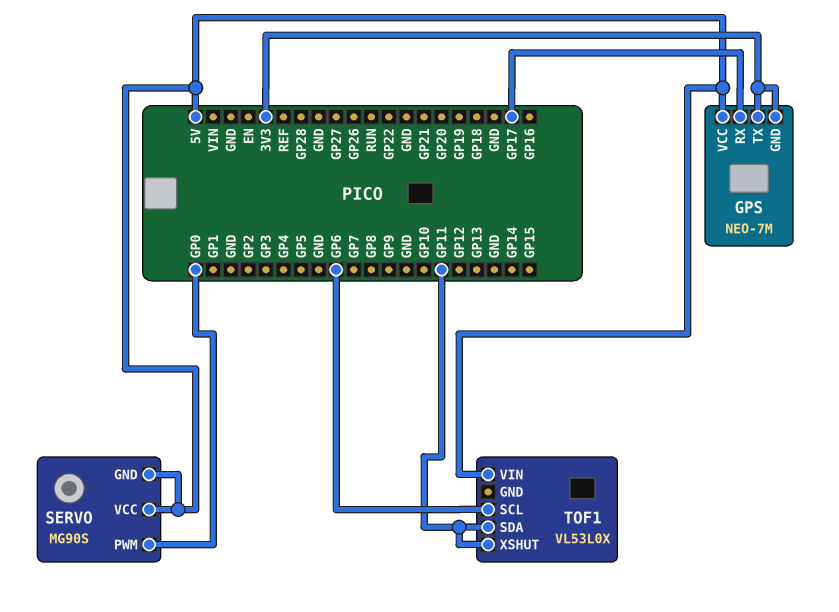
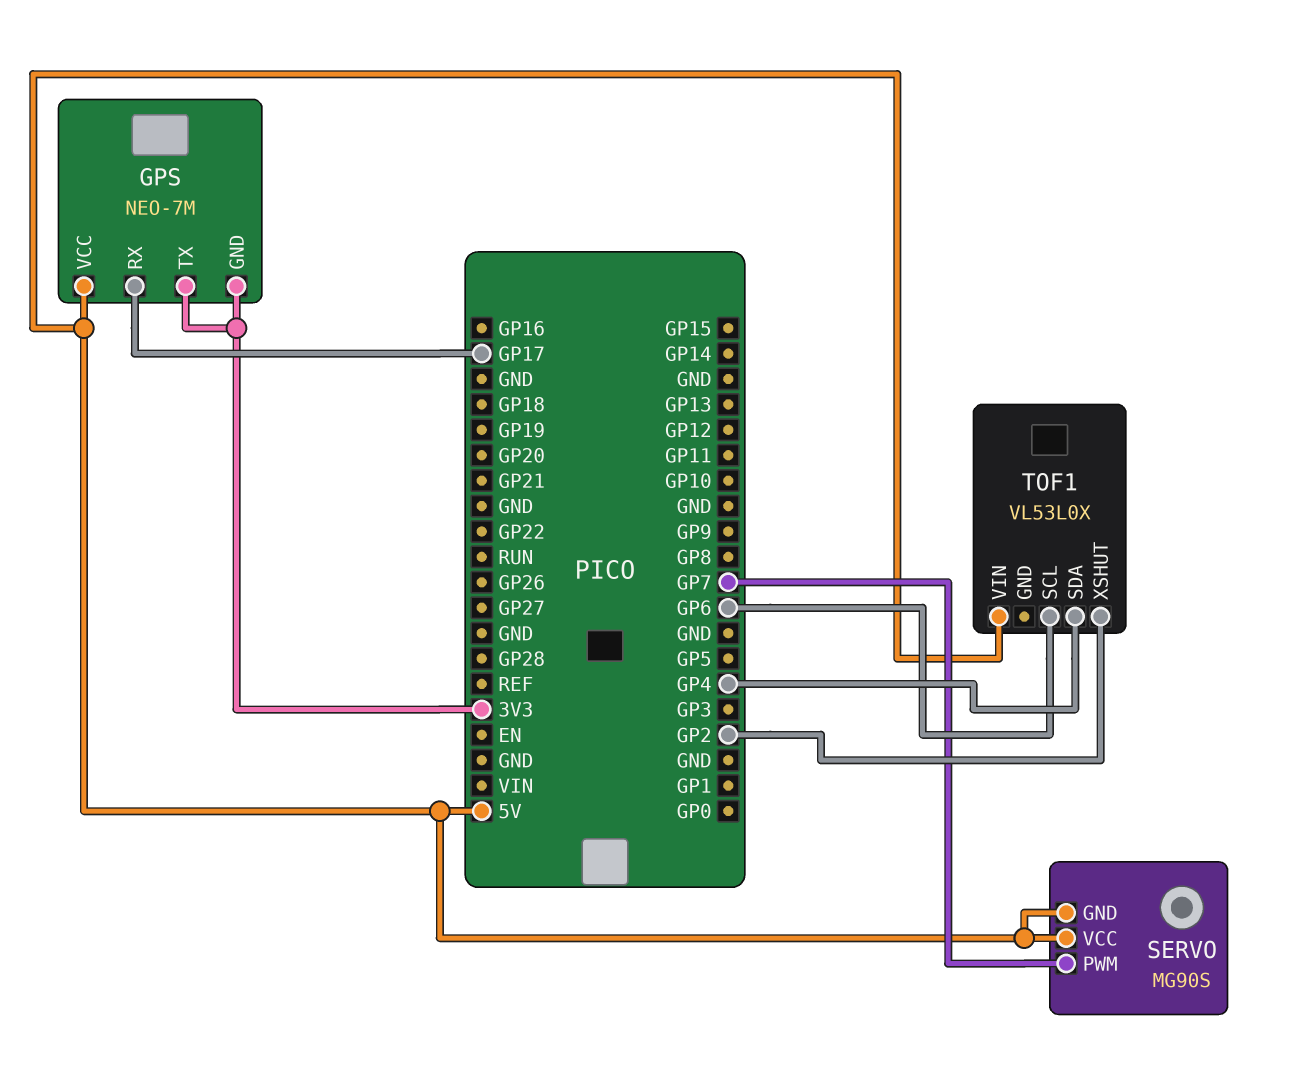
SERVO pin PWM: GP0 -> GP7
TOF1 pin SDA: GP11 -> GP4
TOF1 pin XSHUT: GP11 -> GP2

